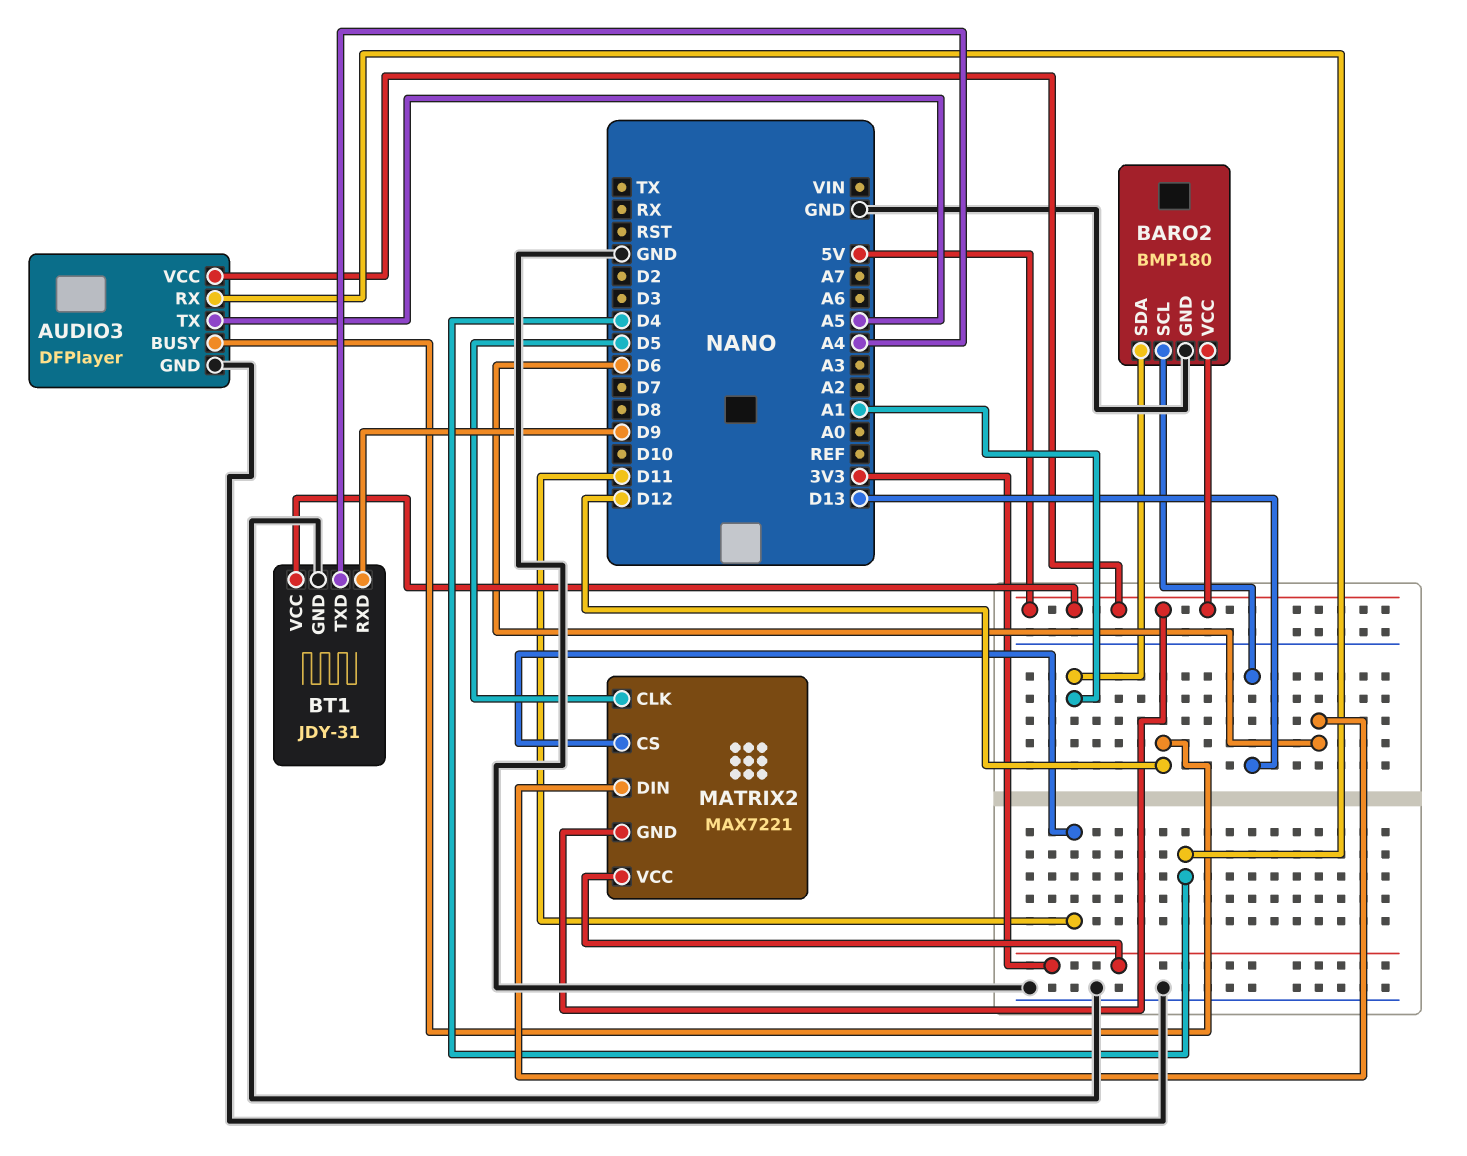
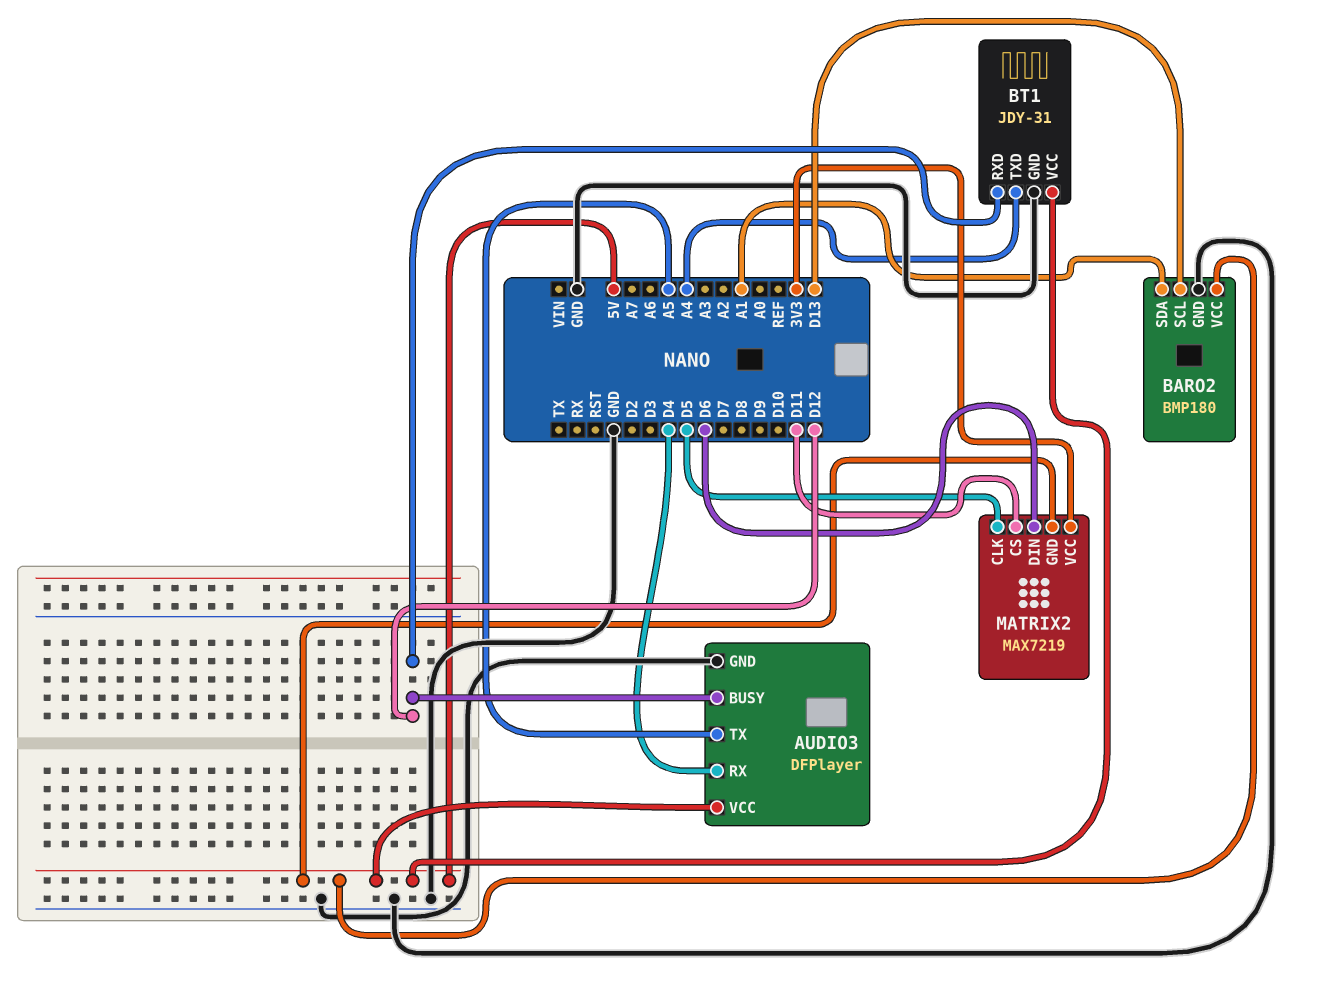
BT1 pin RXD: D9 -> D12
MATRIX2: MAX7221 -> MAX7219

